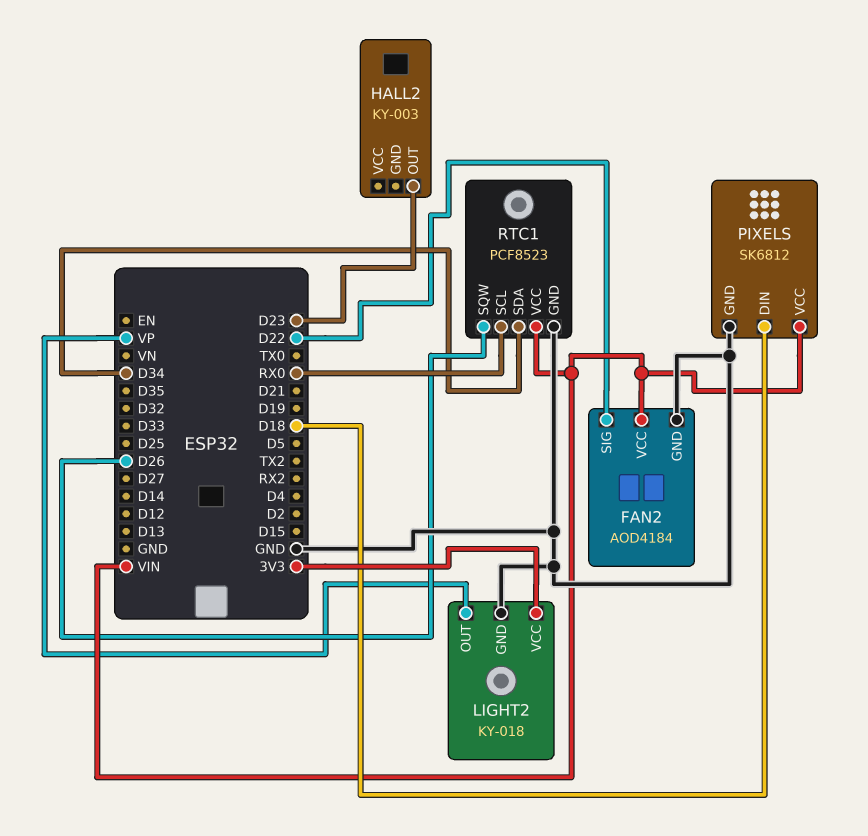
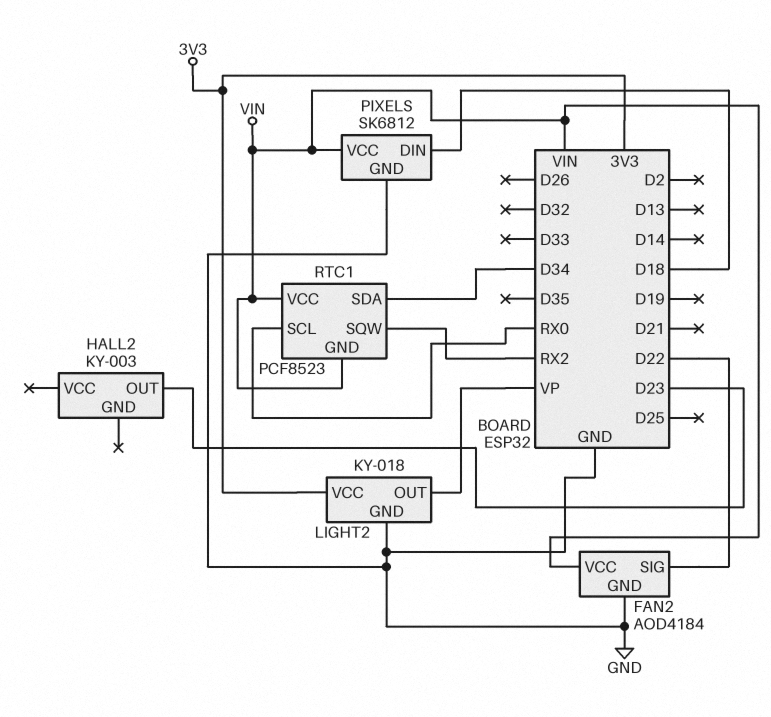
RTC1 pin GND: GND -> VIN
RTC1 pin SQW: D26 -> RX2

